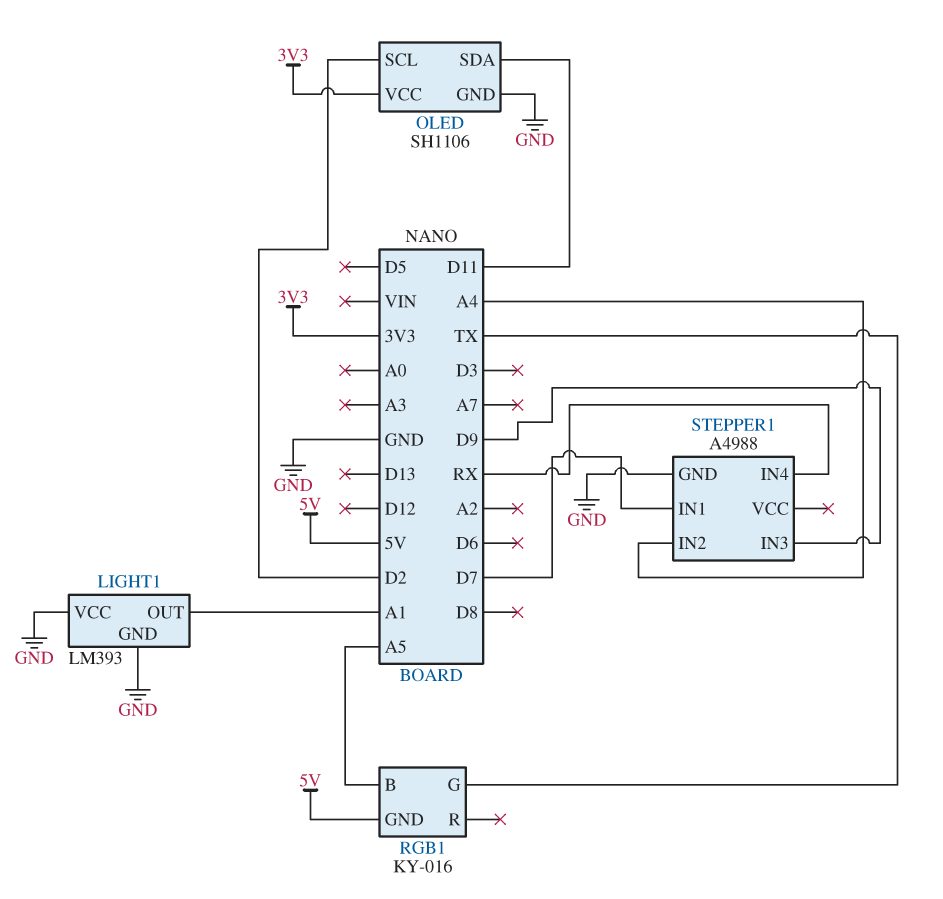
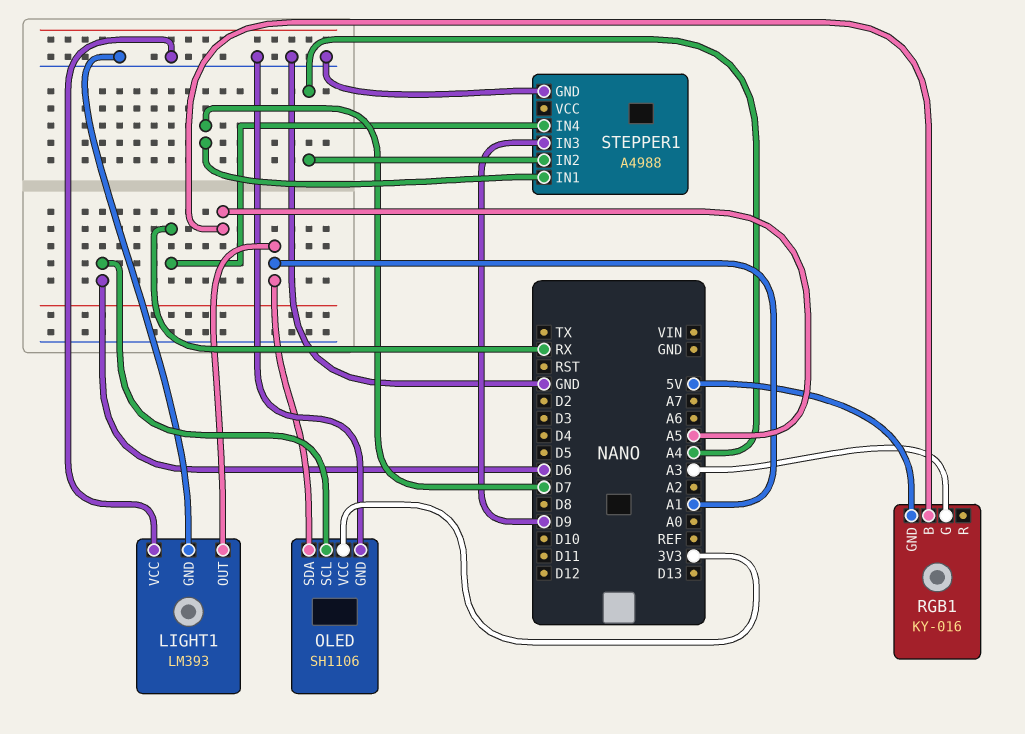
OLED pin SCL: D2 -> D6
OLED pin SDA: D11 -> A1
RGB1 pin G: TX -> A3

